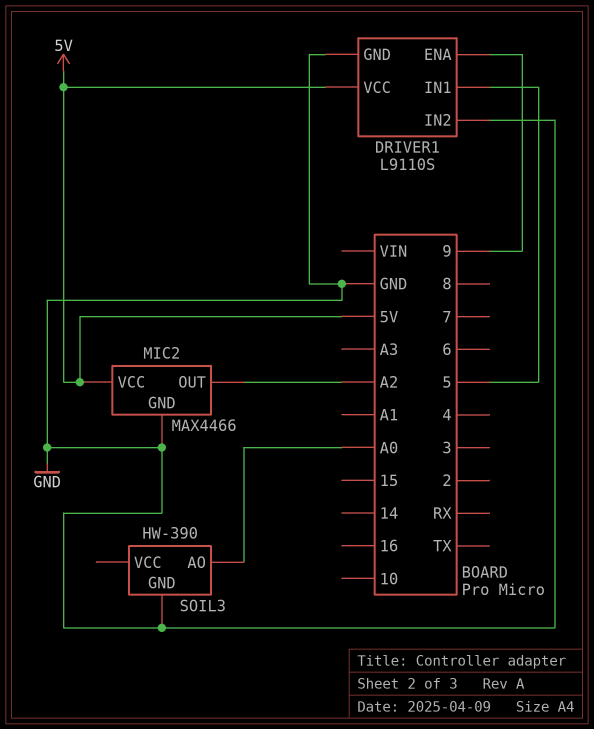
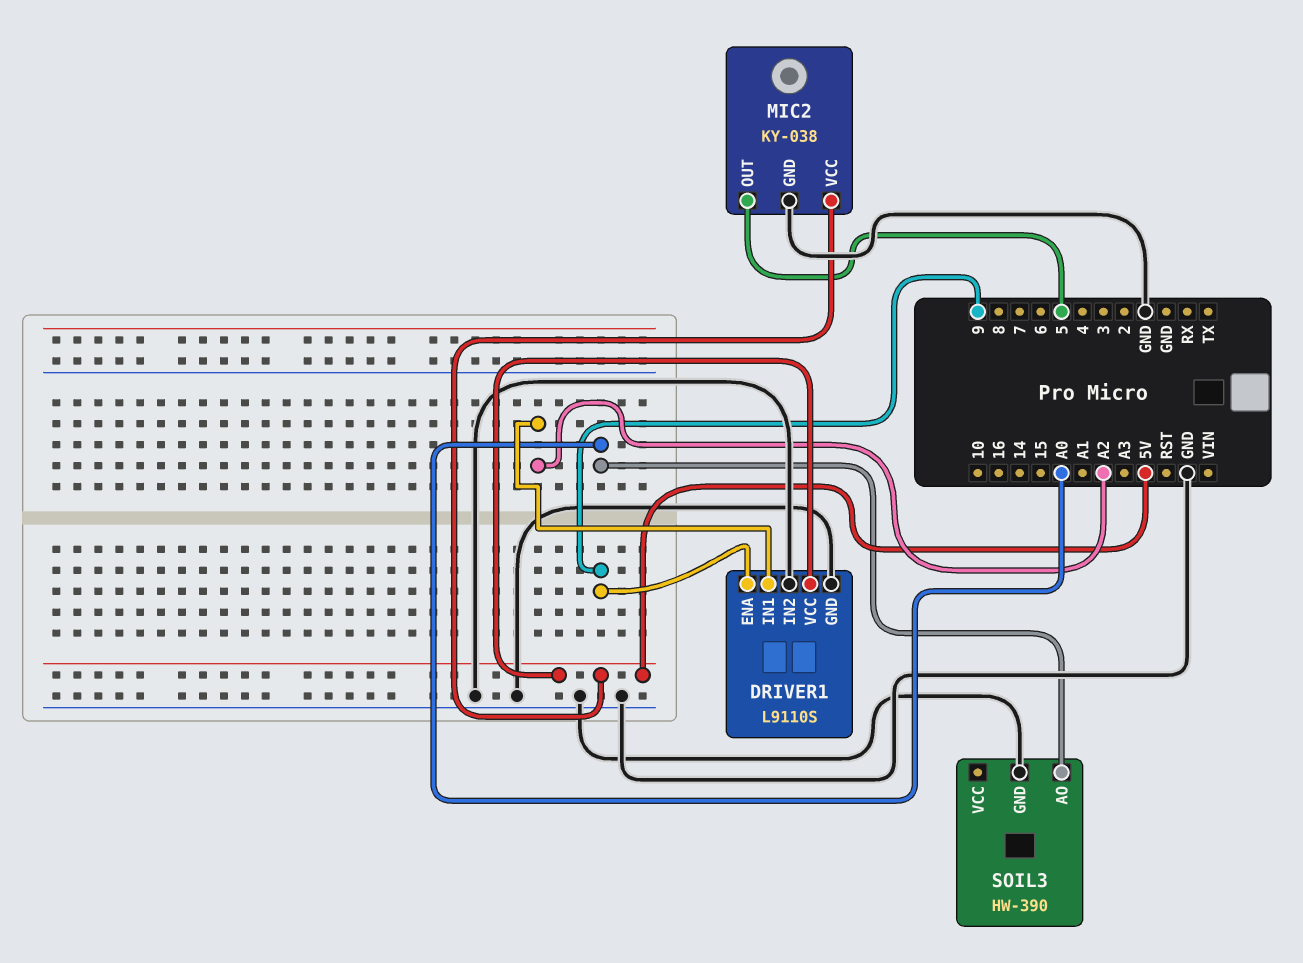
DRIVER1 pin IN1: 5 -> A2
MIC2: MAX4466 -> KY-038
MIC2 pin OUT: A2 -> 5

